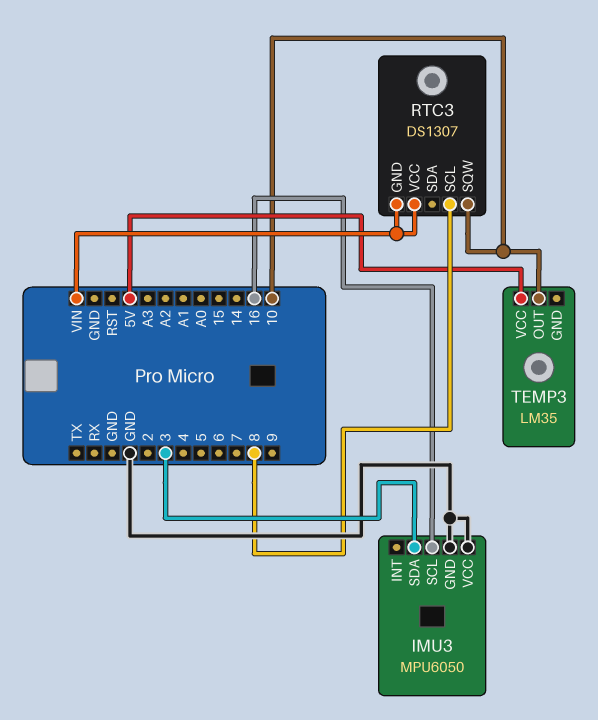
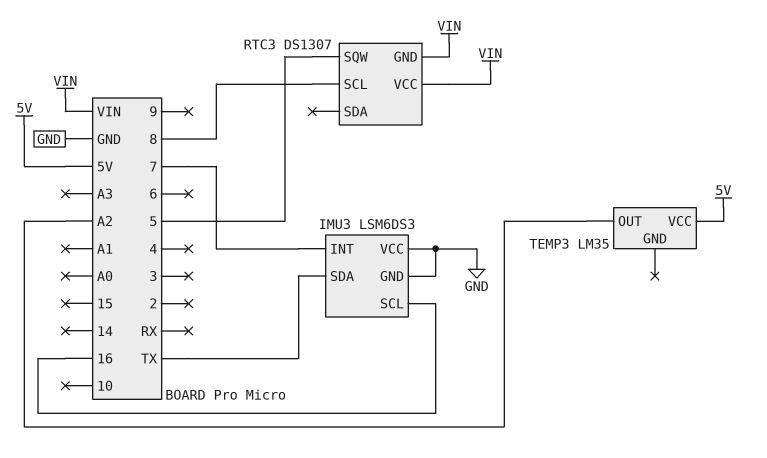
IMU3: MPU6050 -> LSM6DS3
IMU3 pin INT: none -> 7
IMU3 pin SDA: 3 -> TX
RTC3 pin SQW: 10 -> 5
TEMP3 pin OUT: 10 -> A2

